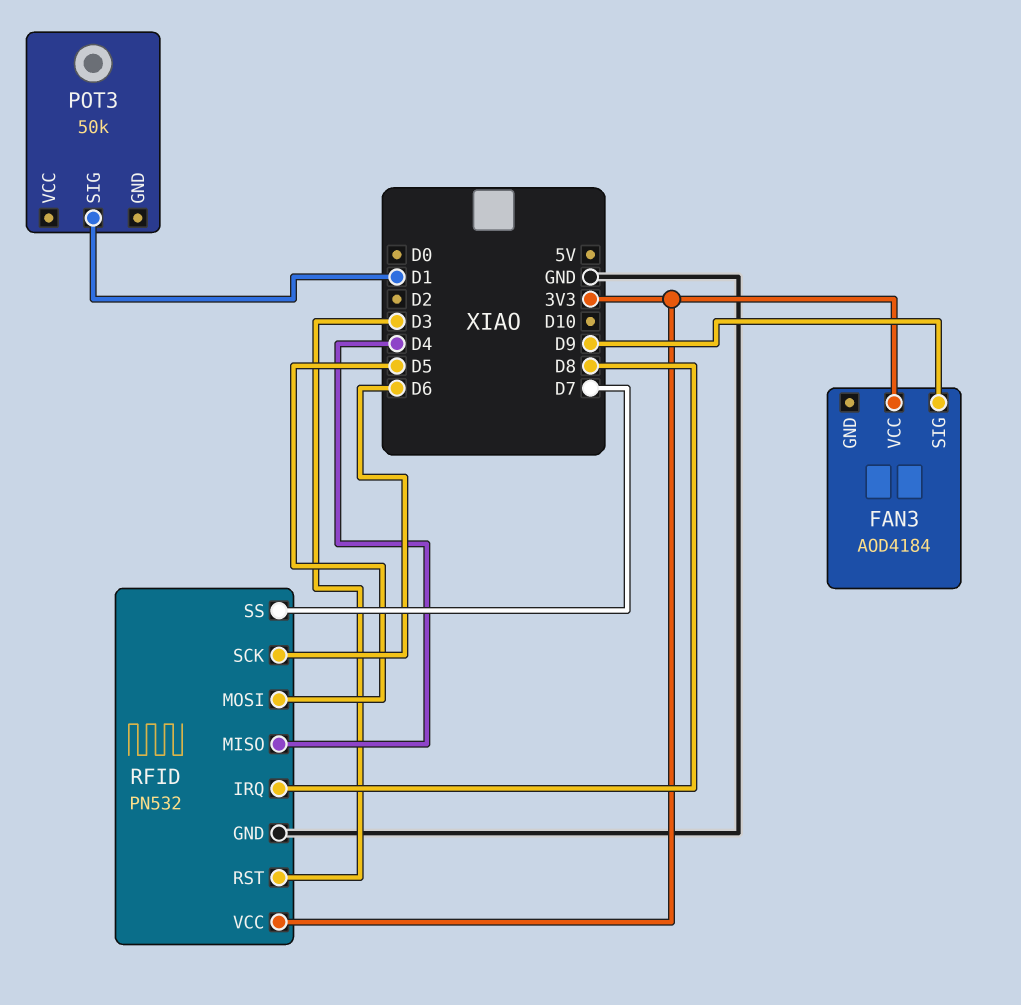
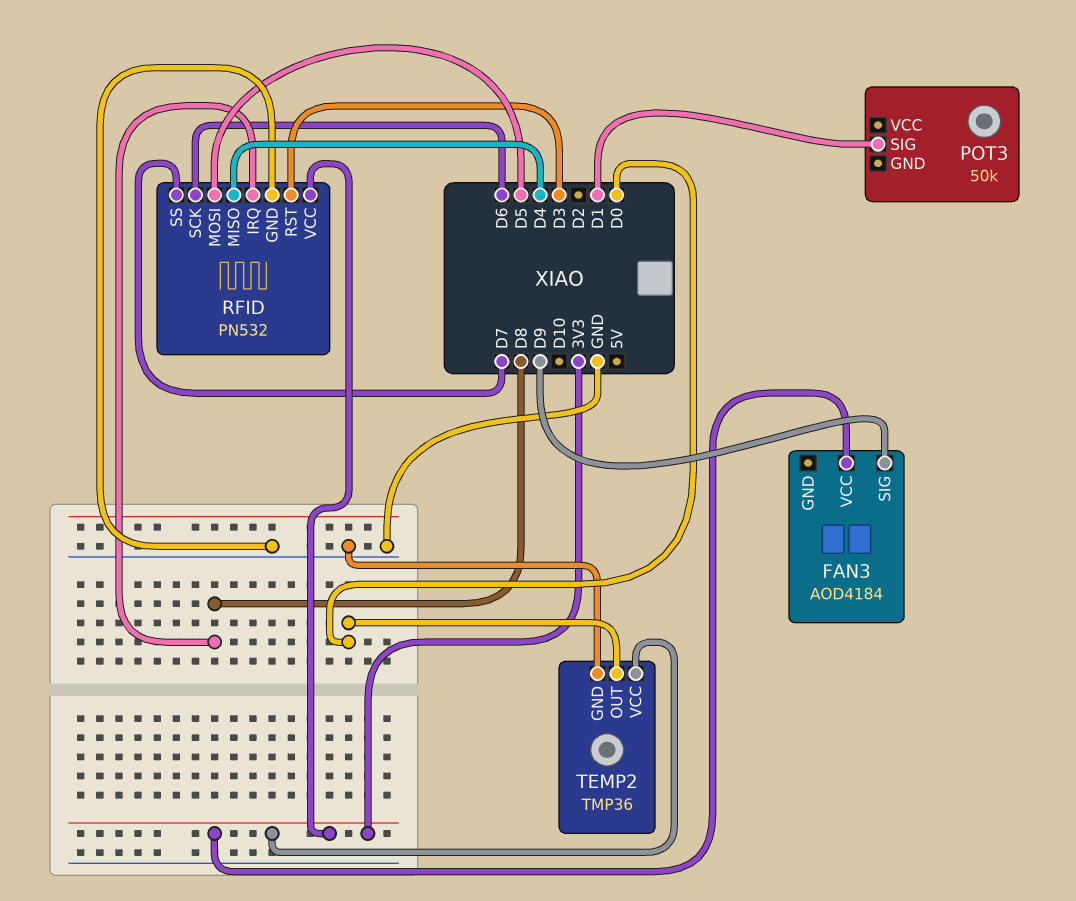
TEMP2: none -> TMP36
TEMP2 pin GND: none -> GND
TEMP2 pin OUT: none -> D0
TEMP2 pin VCC: none -> 3V3

